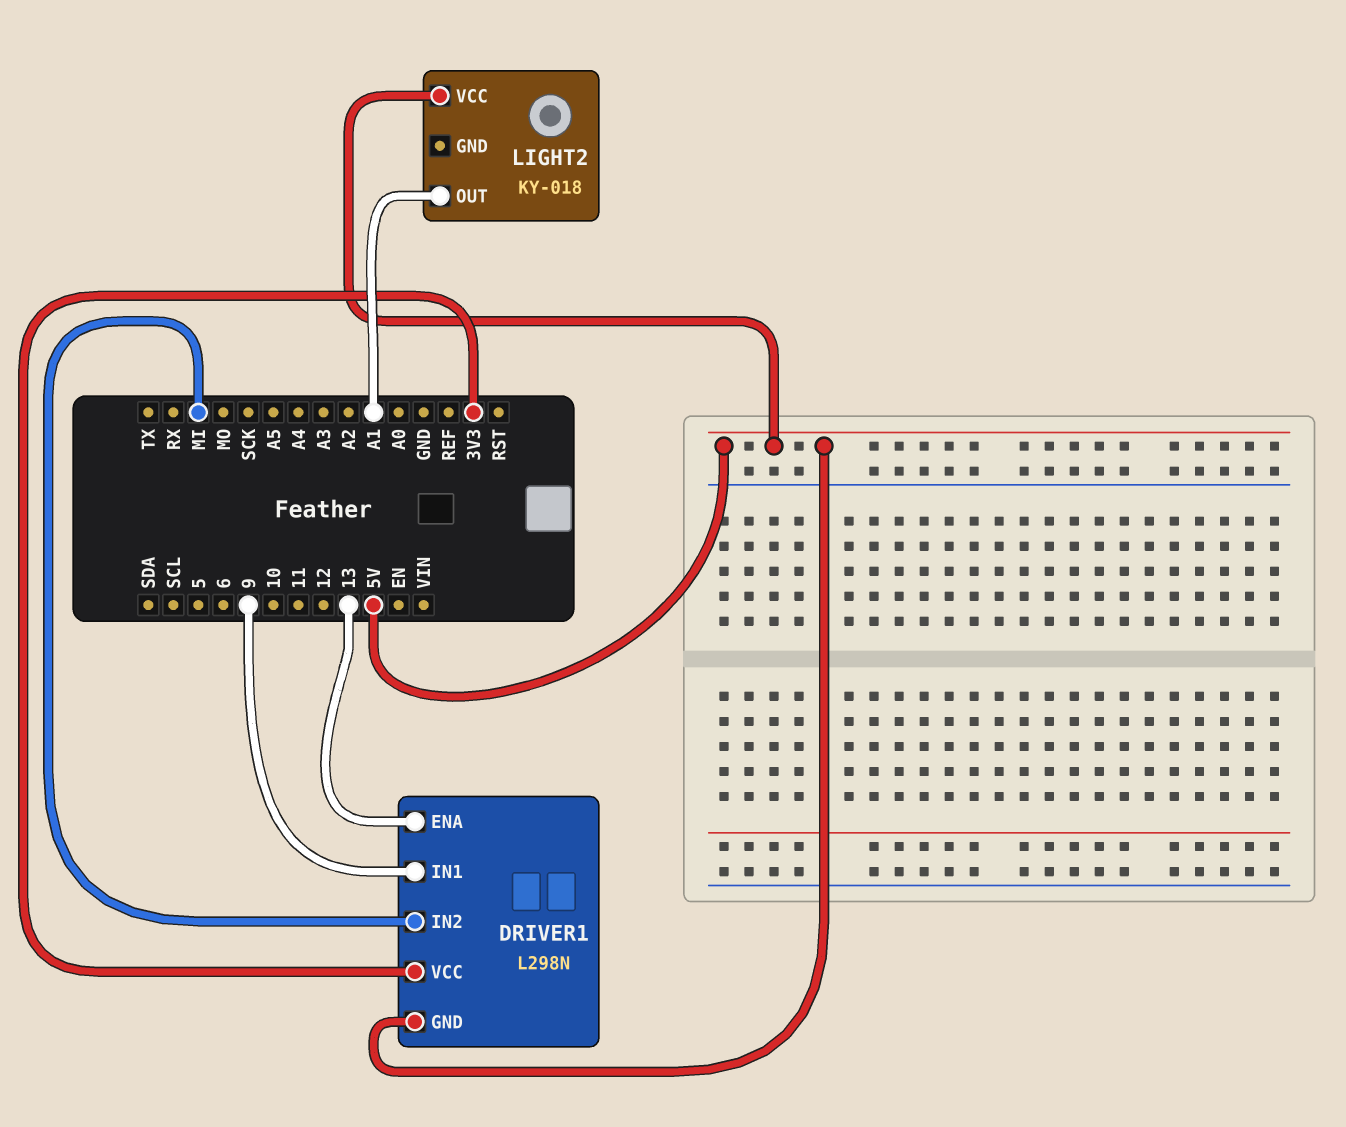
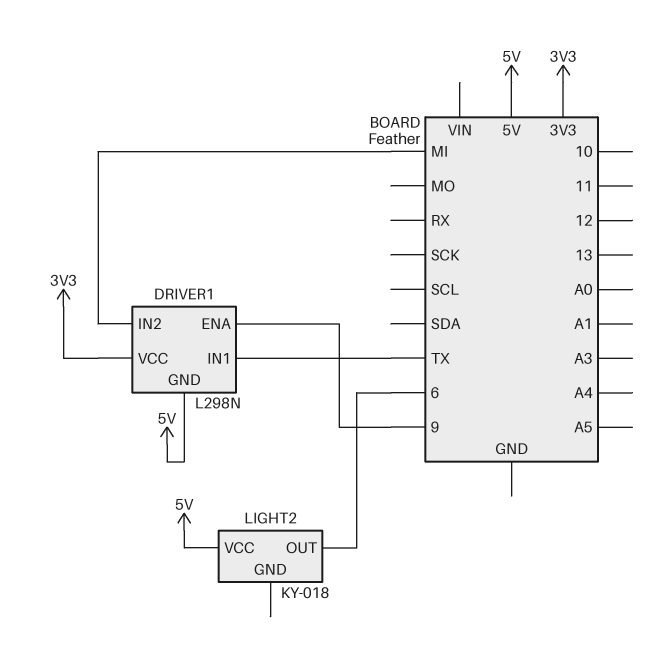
DRIVER1 pin ENA: 13 -> 9
DRIVER1 pin IN1: 9 -> TX
LIGHT2 pin OUT: A1 -> 6

